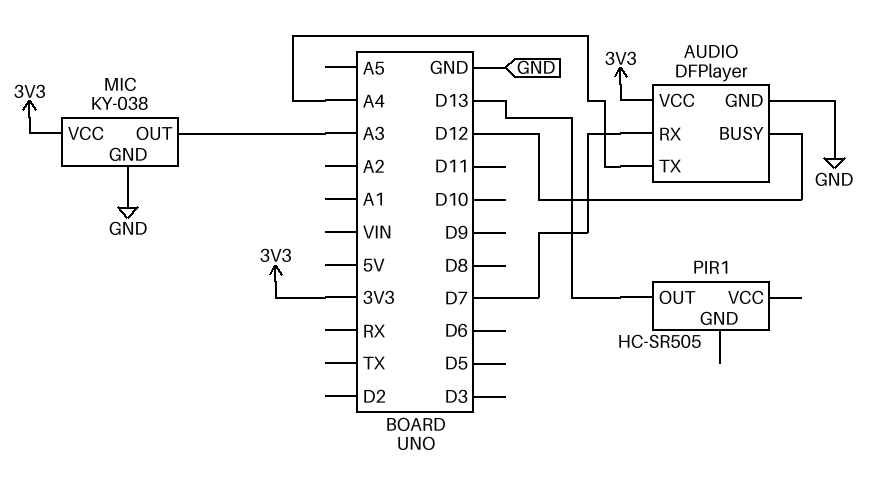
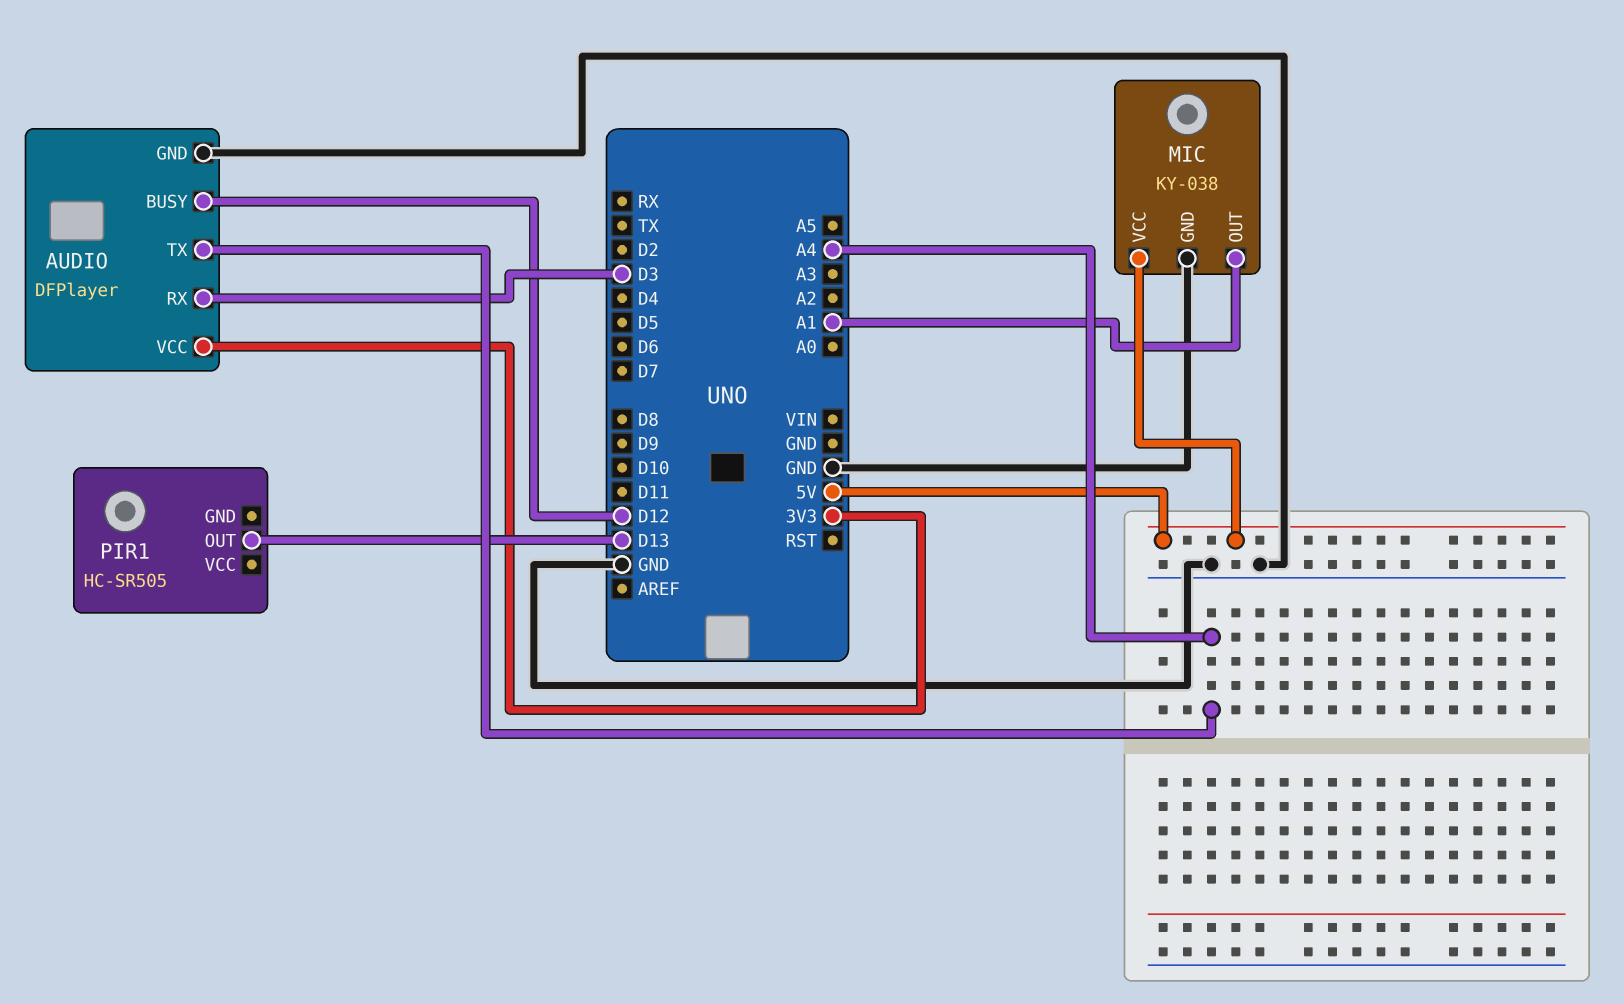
AUDIO pin RX: D7 -> D3
MIC pin OUT: A3 -> A1
MIC pin VCC: 3V3 -> 5V

